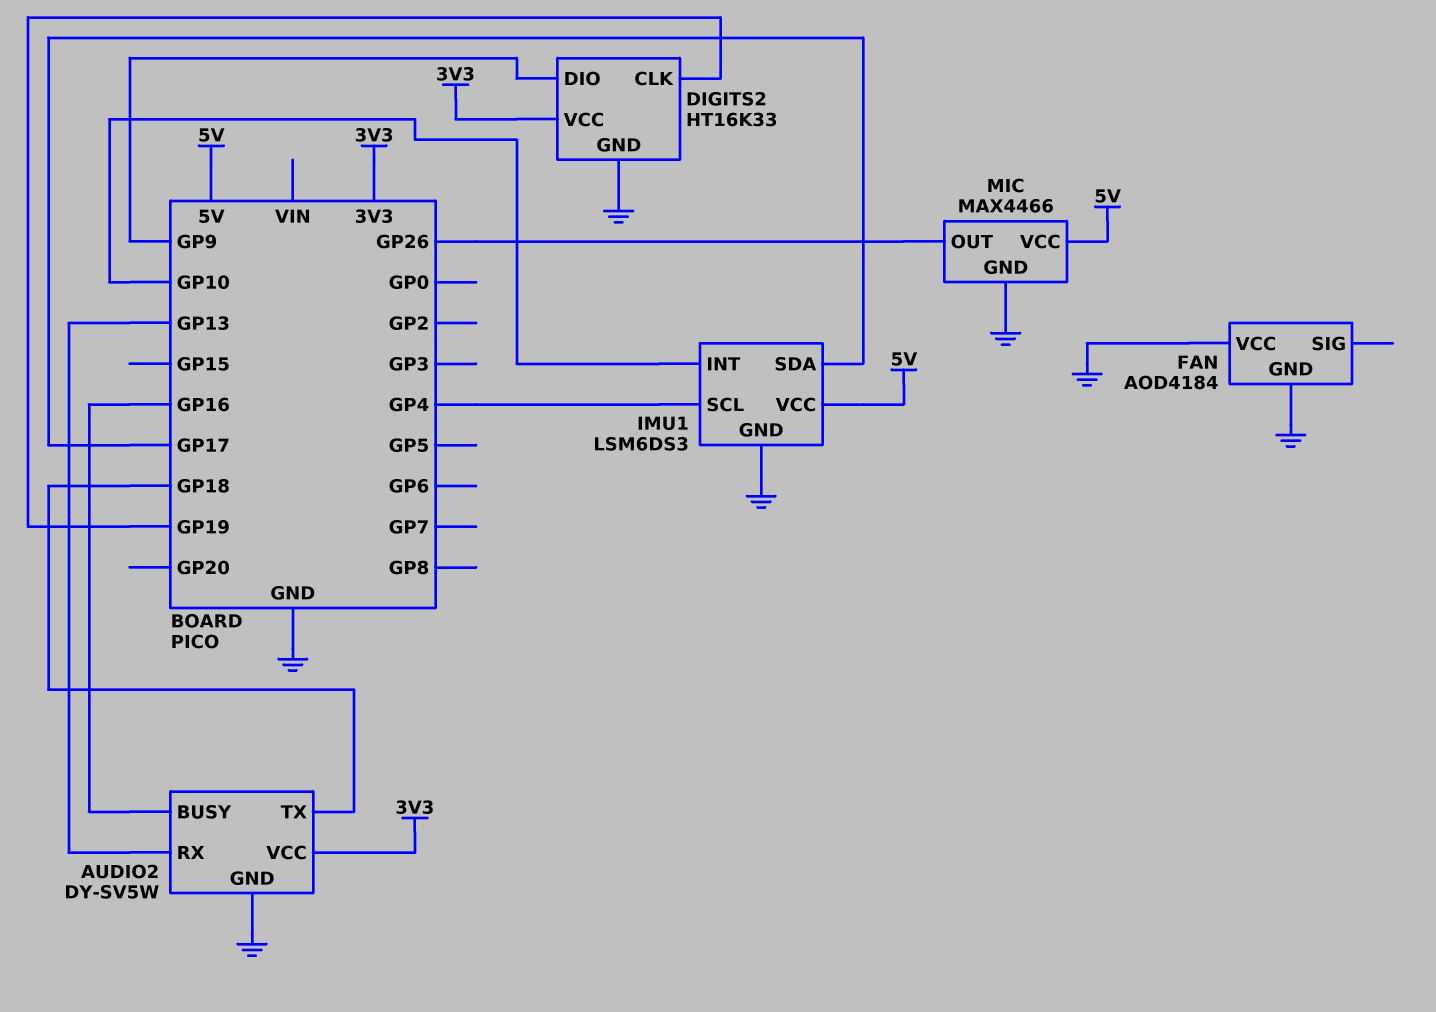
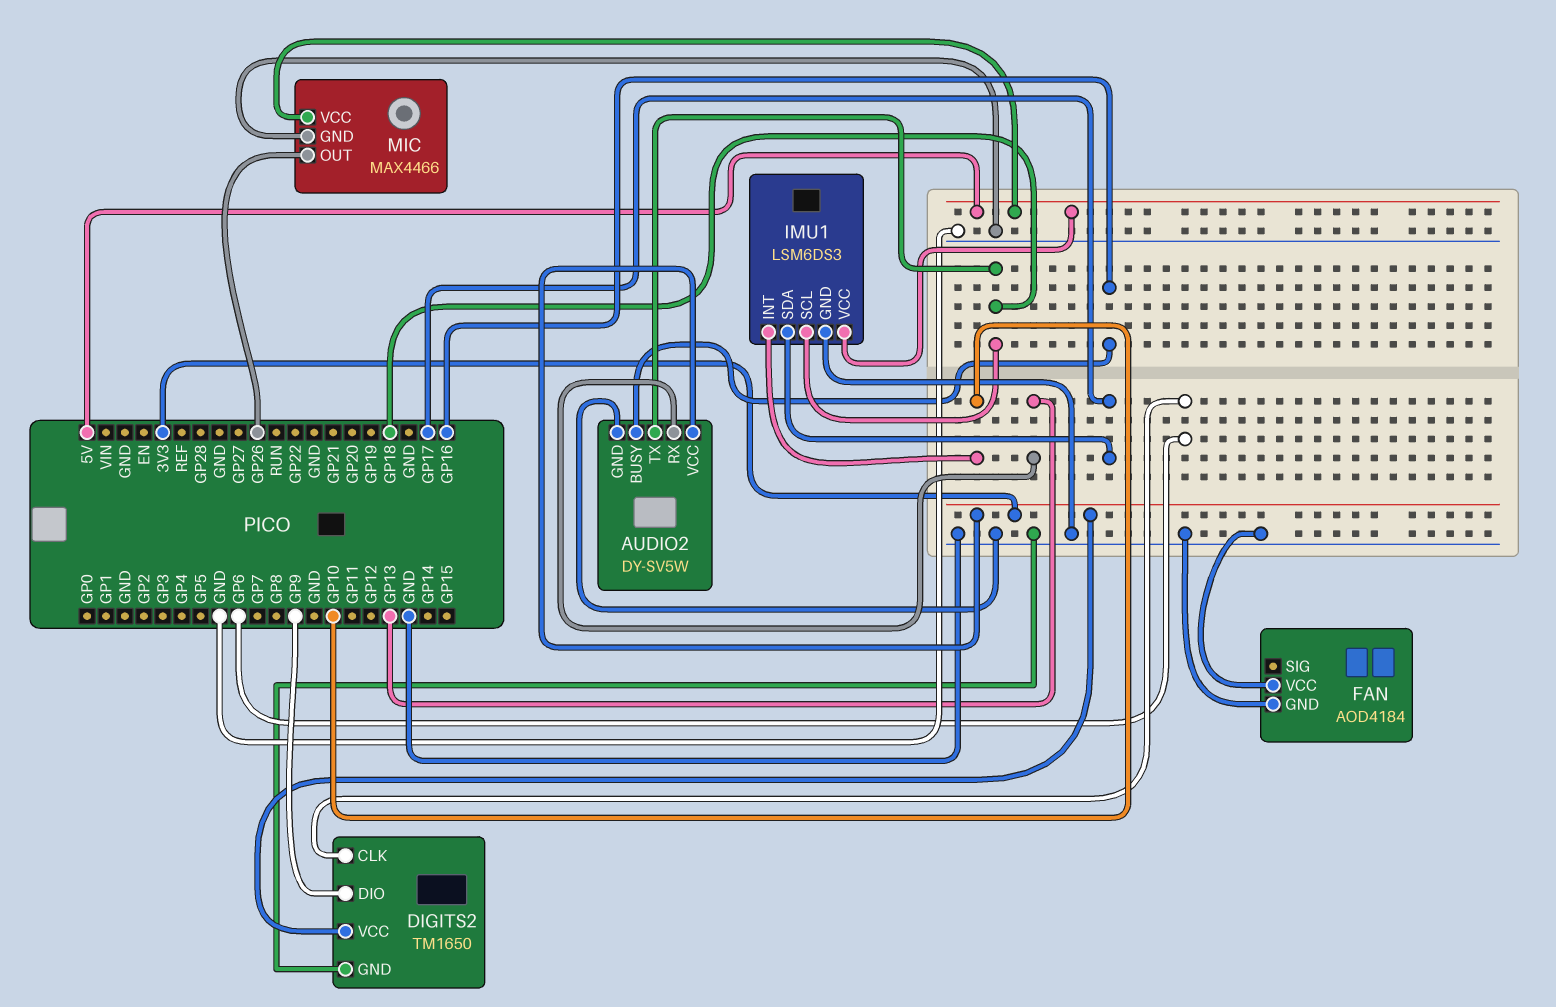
DIGITS2: HT16K33 -> TM1650
DIGITS2 pin CLK: GP19 -> GP6
IMU1 pin SCL: GP4 -> GP18

